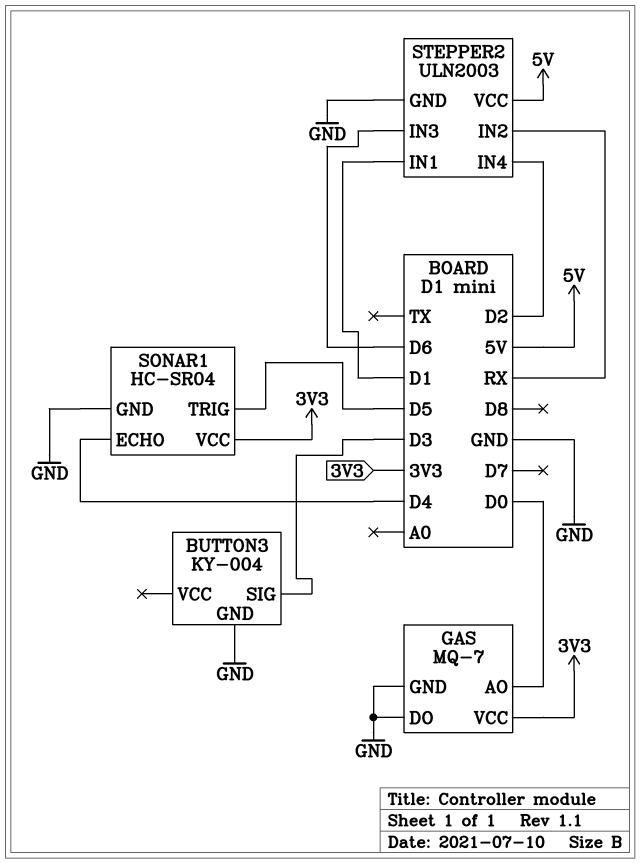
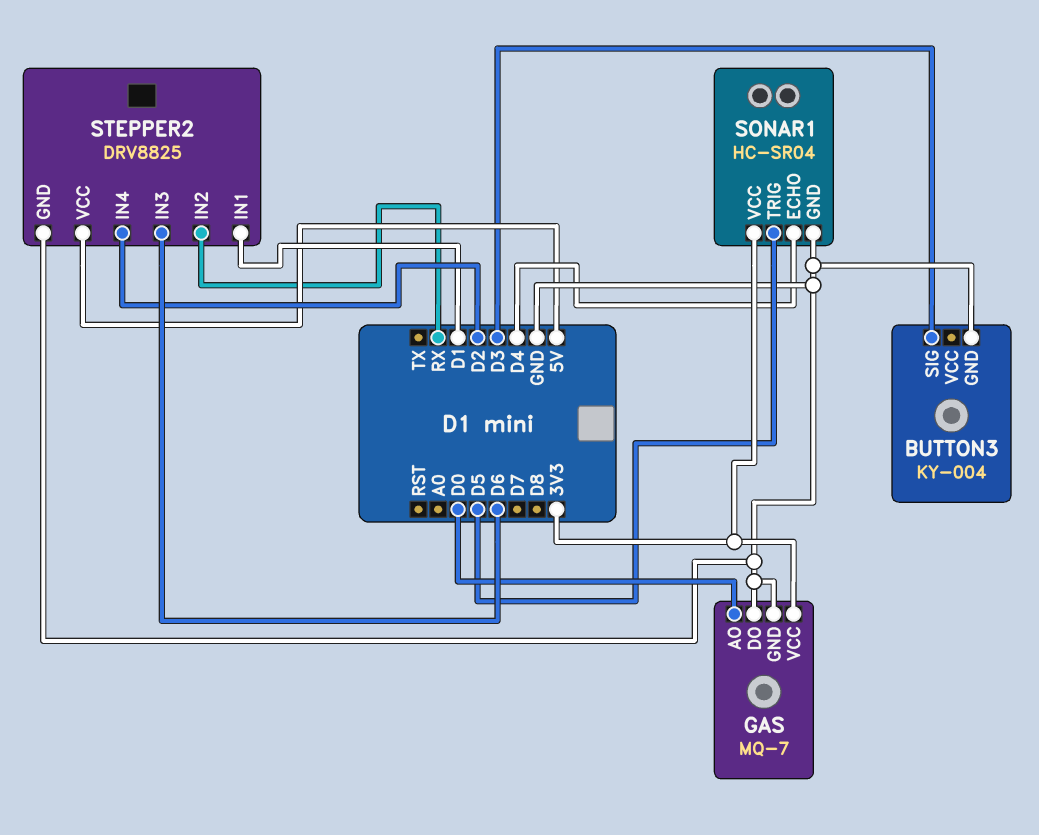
STEPPER2: ULN2003 -> DRV8825

